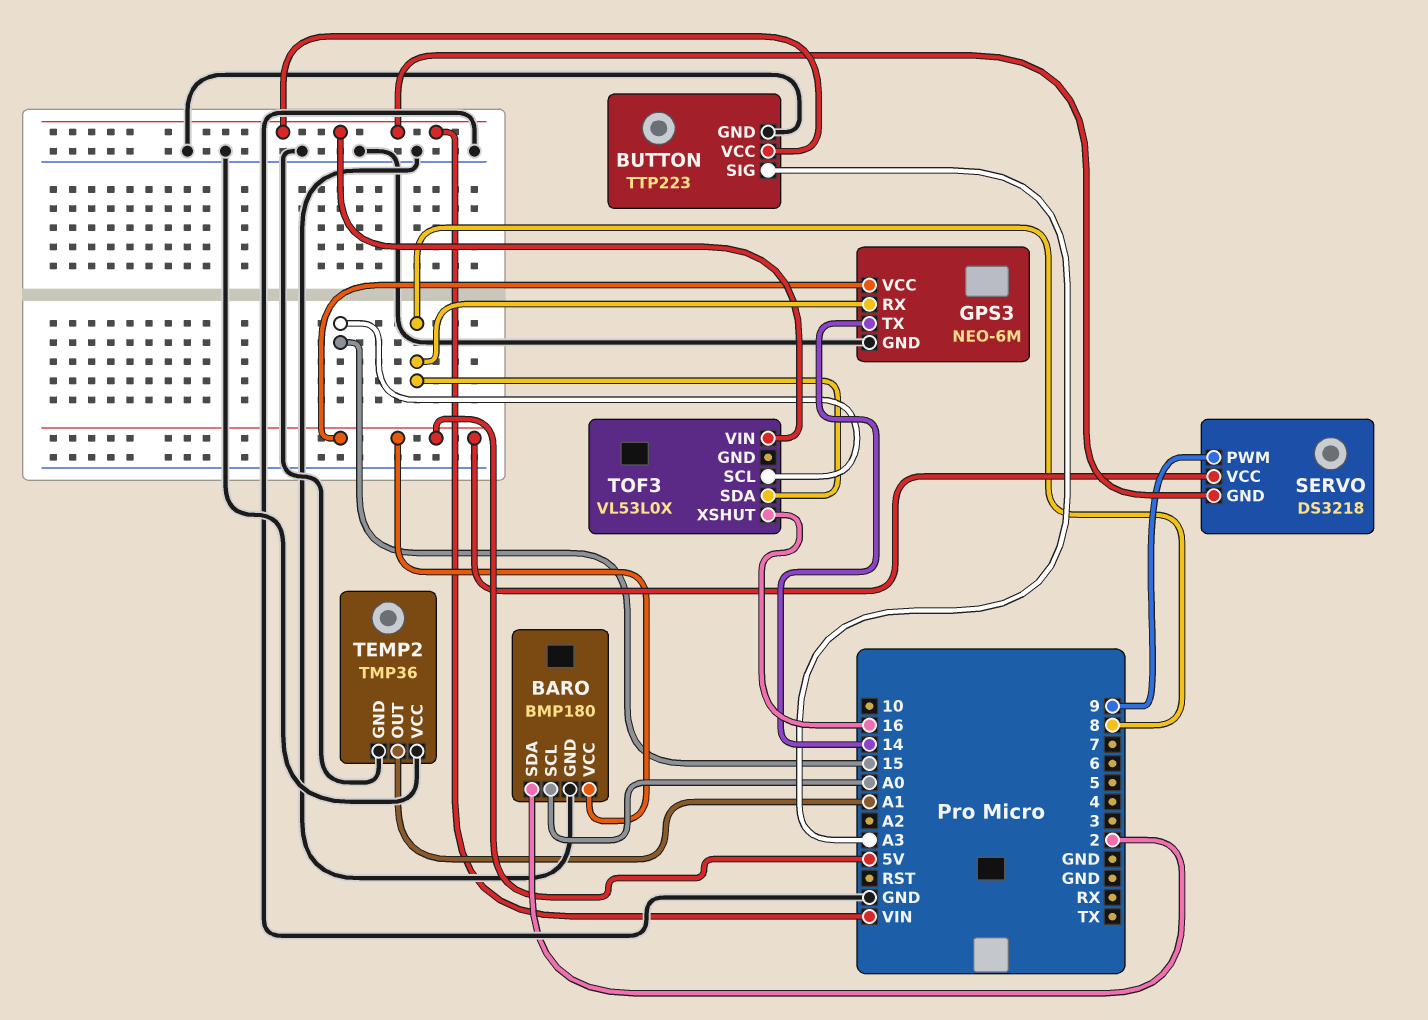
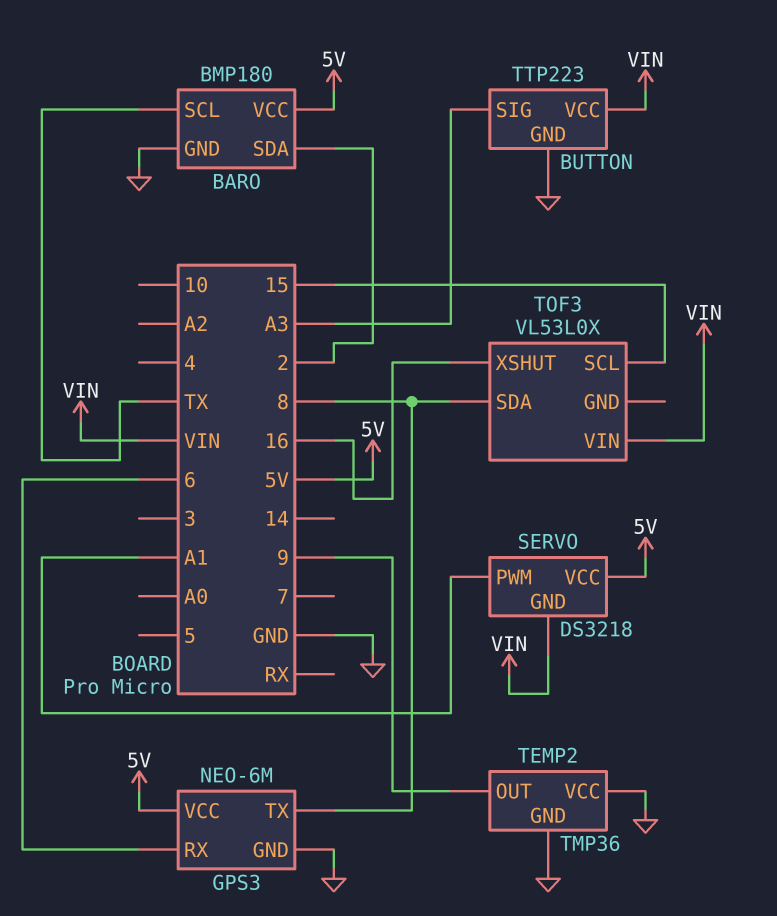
BARO pin SCL: A0 -> TX
GPS3 pin RX: 8 -> 6
GPS3 pin TX: 14 -> 8
SERVO pin PWM: 9 -> A1
TEMP2 pin OUT: A1 -> 9

